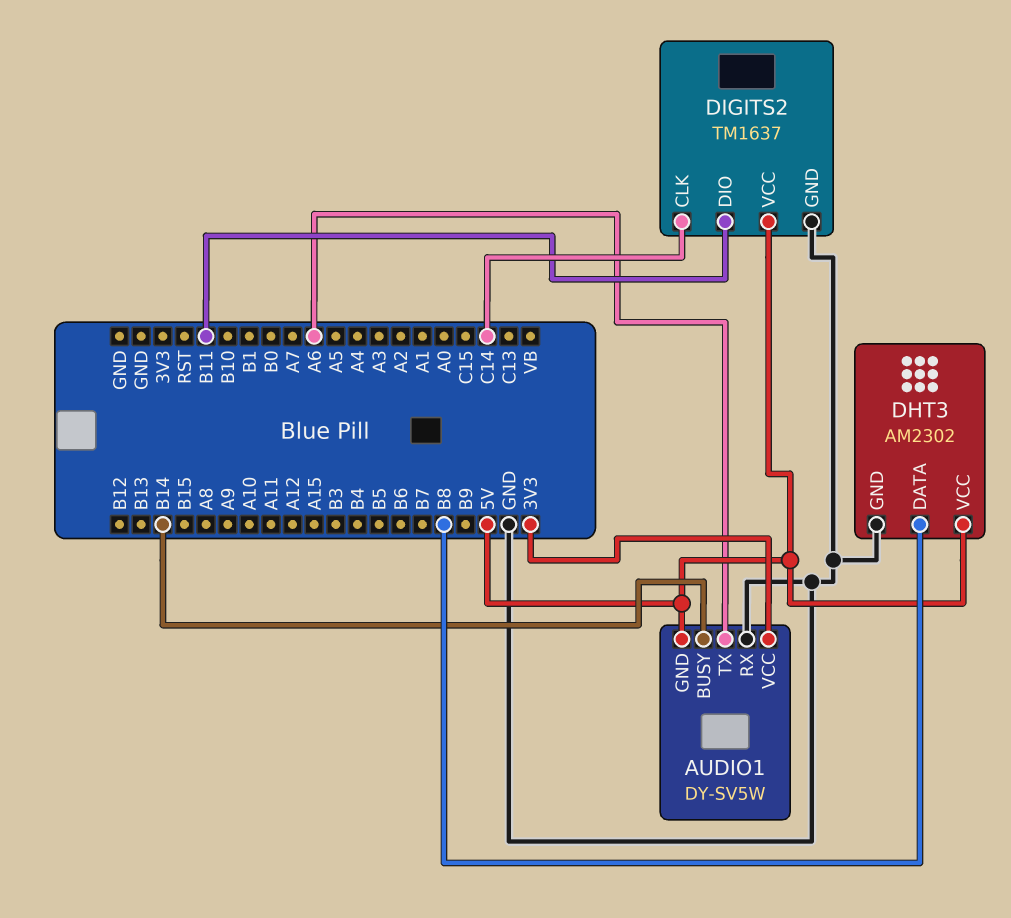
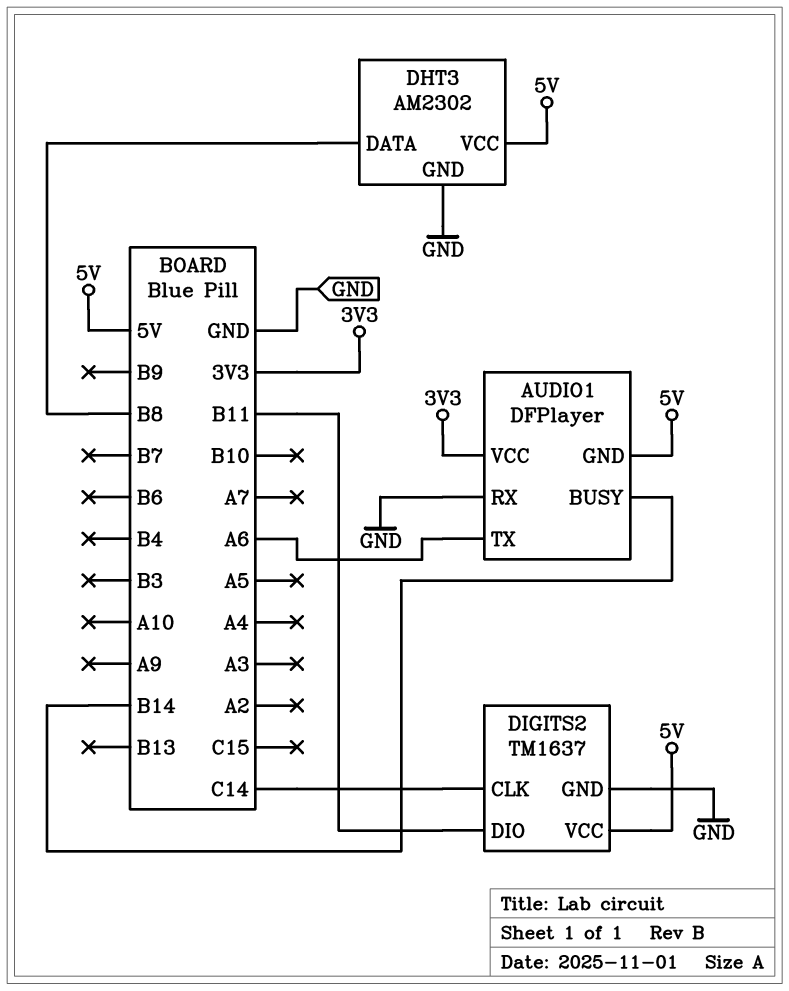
AUDIO1: DY-SV5W -> DFPlayer

